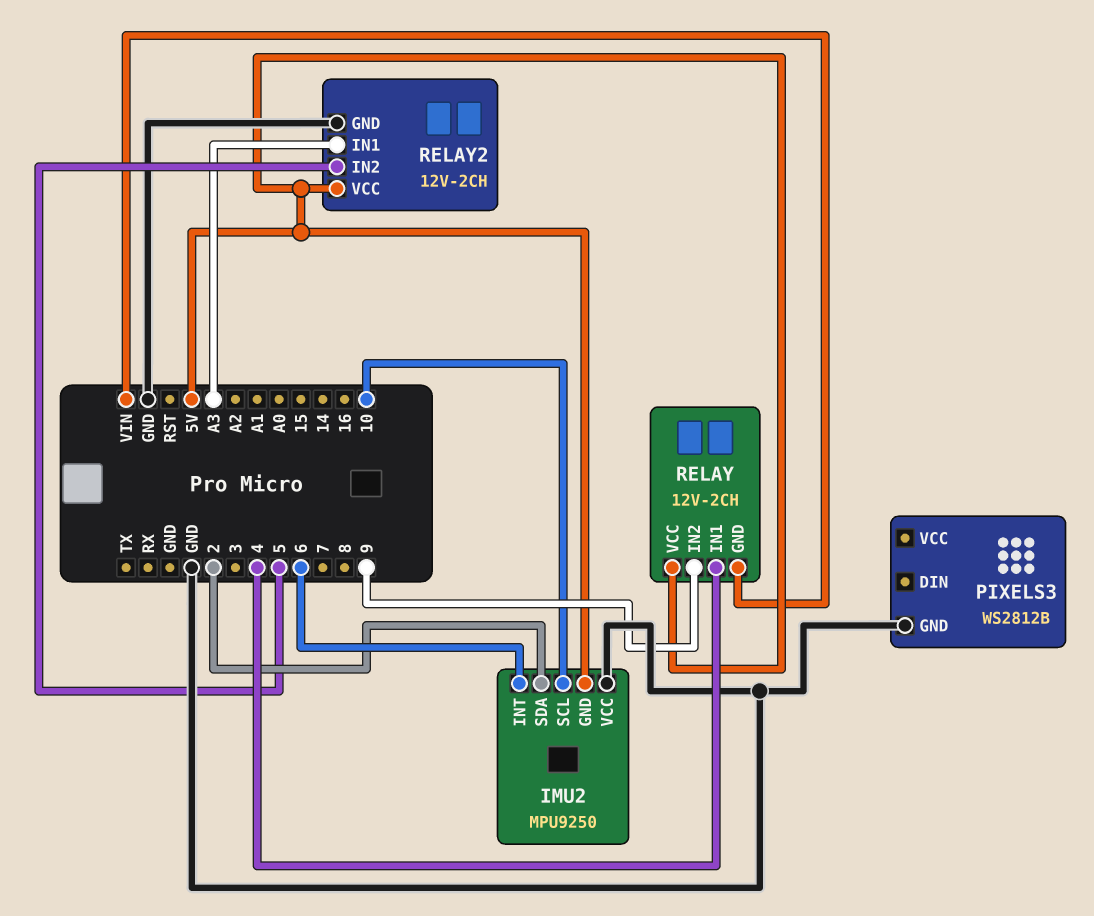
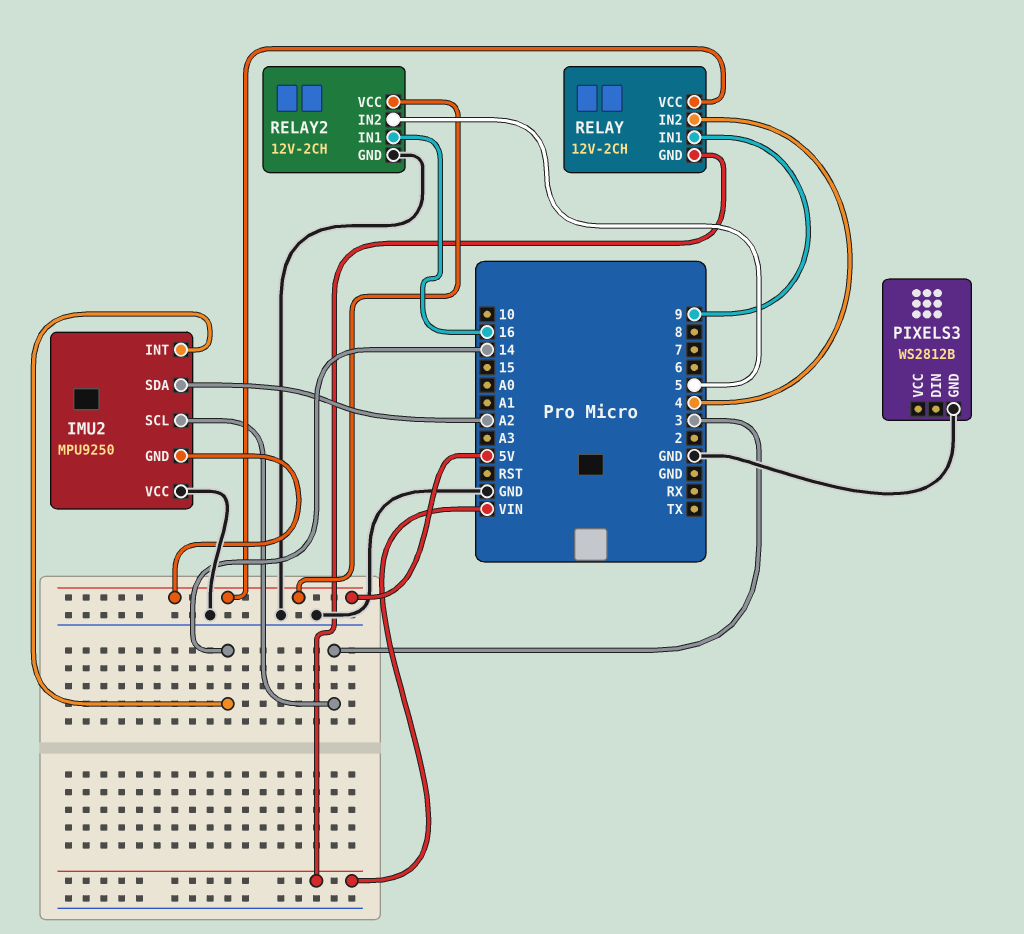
IMU2 pin INT: 6 -> 14
IMU2 pin SCL: 10 -> 3
IMU2 pin SDA: 2 -> A2
RELAY pin IN1: 4 -> 9
RELAY pin IN2: 9 -> 4
RELAY2 pin IN1: A3 -> 16

